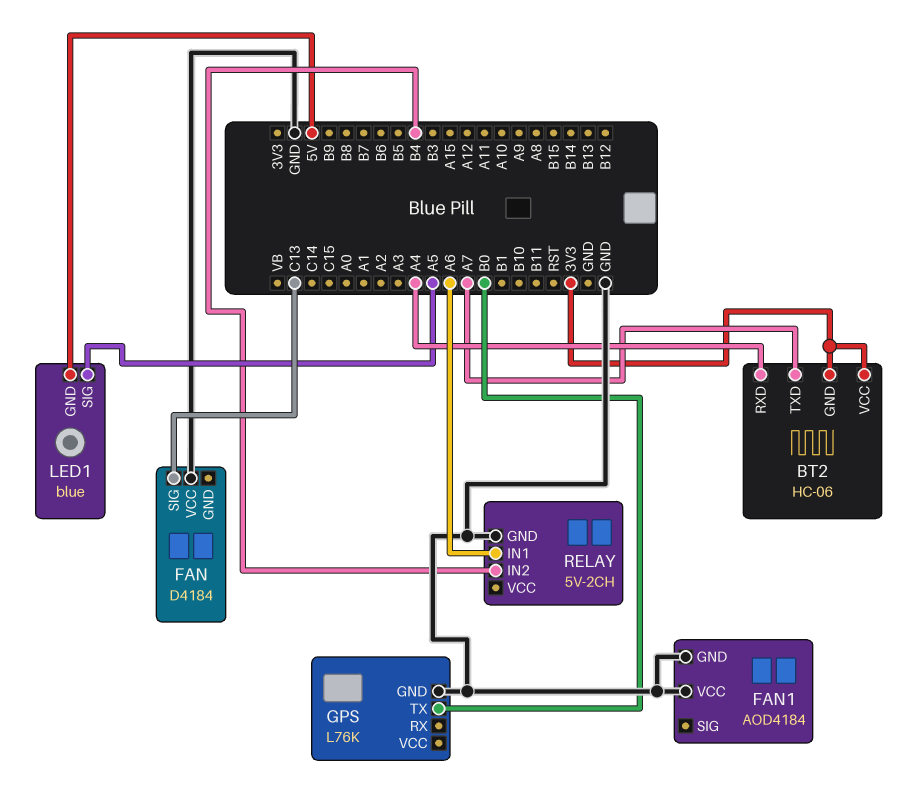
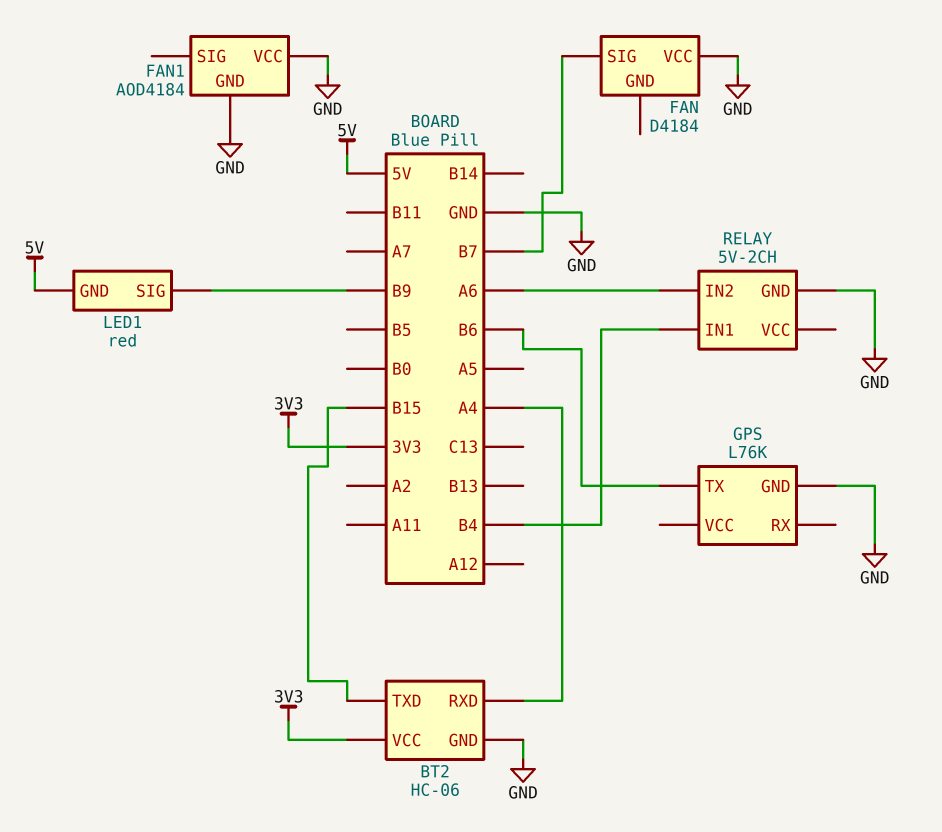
BT2 pin GND: 3V3 -> GND
BT2 pin TXD: A7 -> B15
FAN pin SIG: C13 -> B7
GPS pin TX: B0 -> B6
LED1: blue -> red
LED1 pin SIG: A5 -> B9
RELAY pin IN1: A6 -> B4
RELAY pin IN2: B4 -> A6

